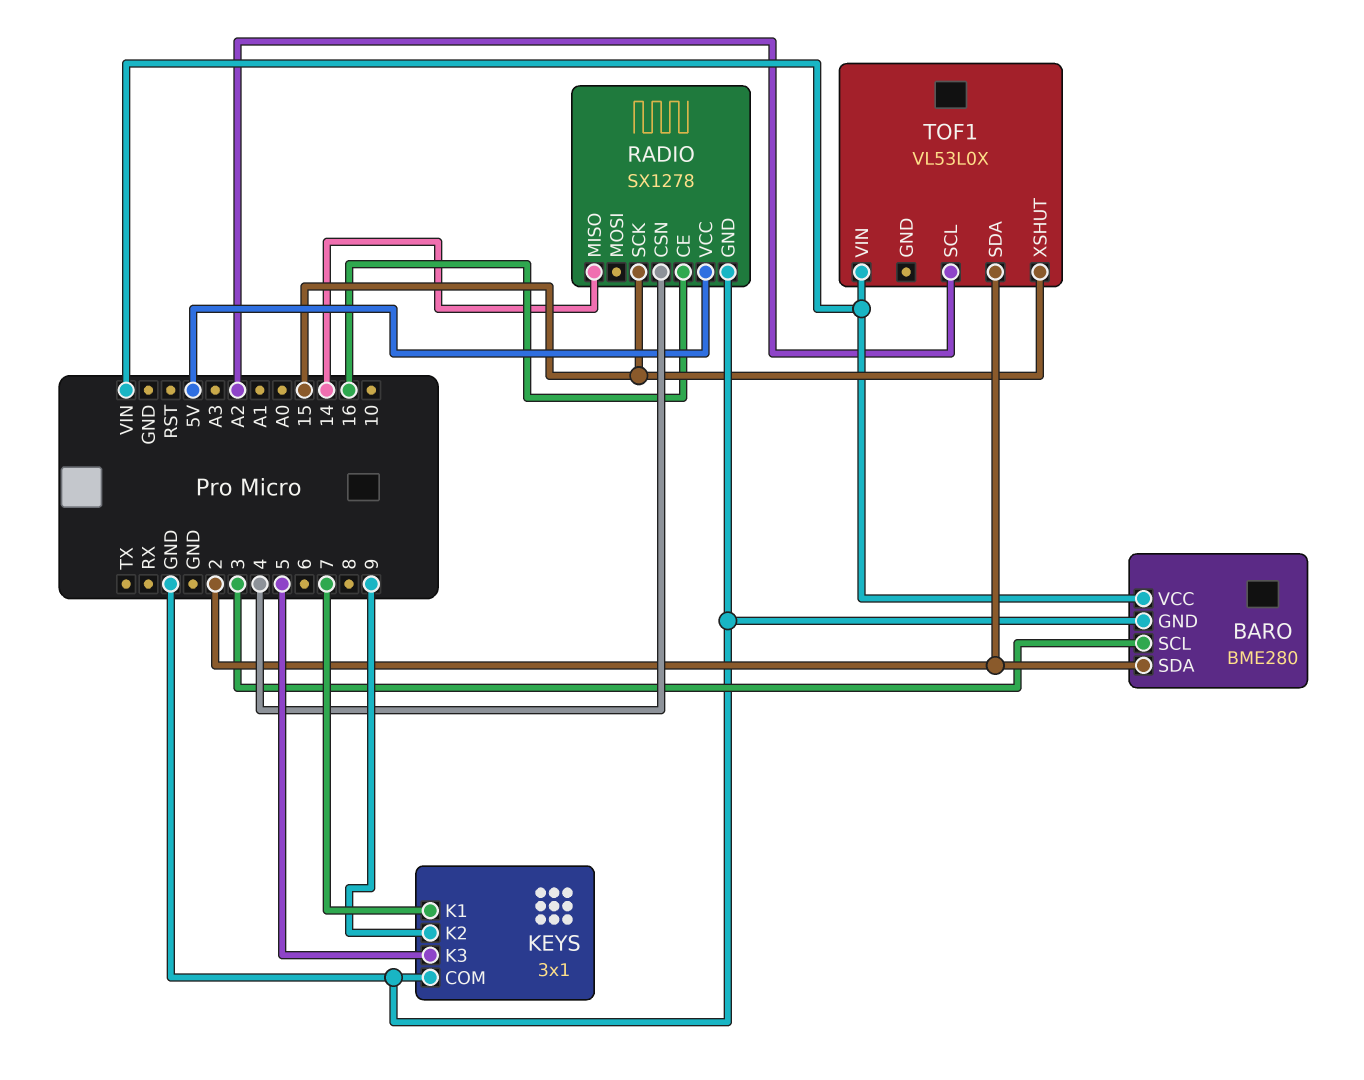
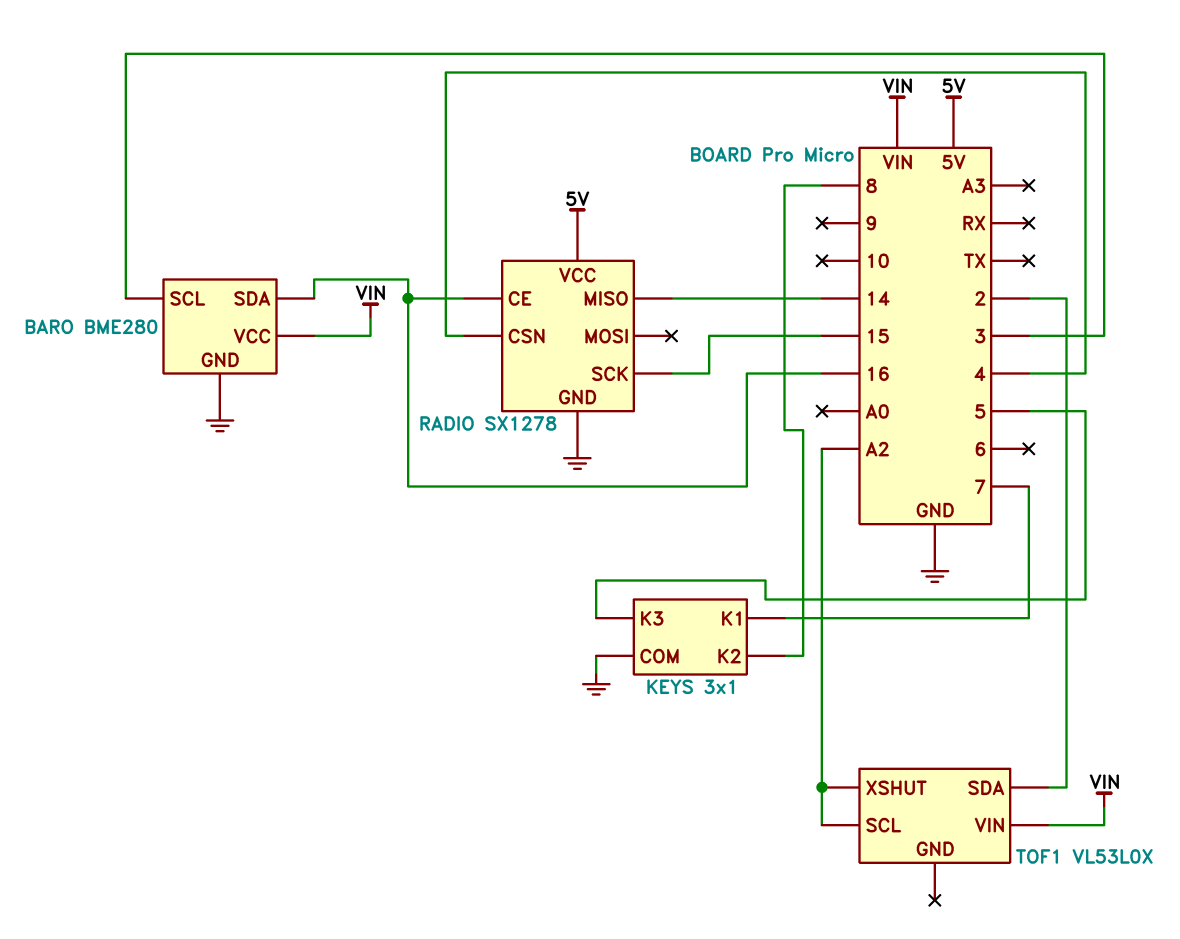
BARO pin SDA: 2 -> 16
KEYS pin K2: 9 -> 8
TOF1 pin XSHUT: 15 -> A2

